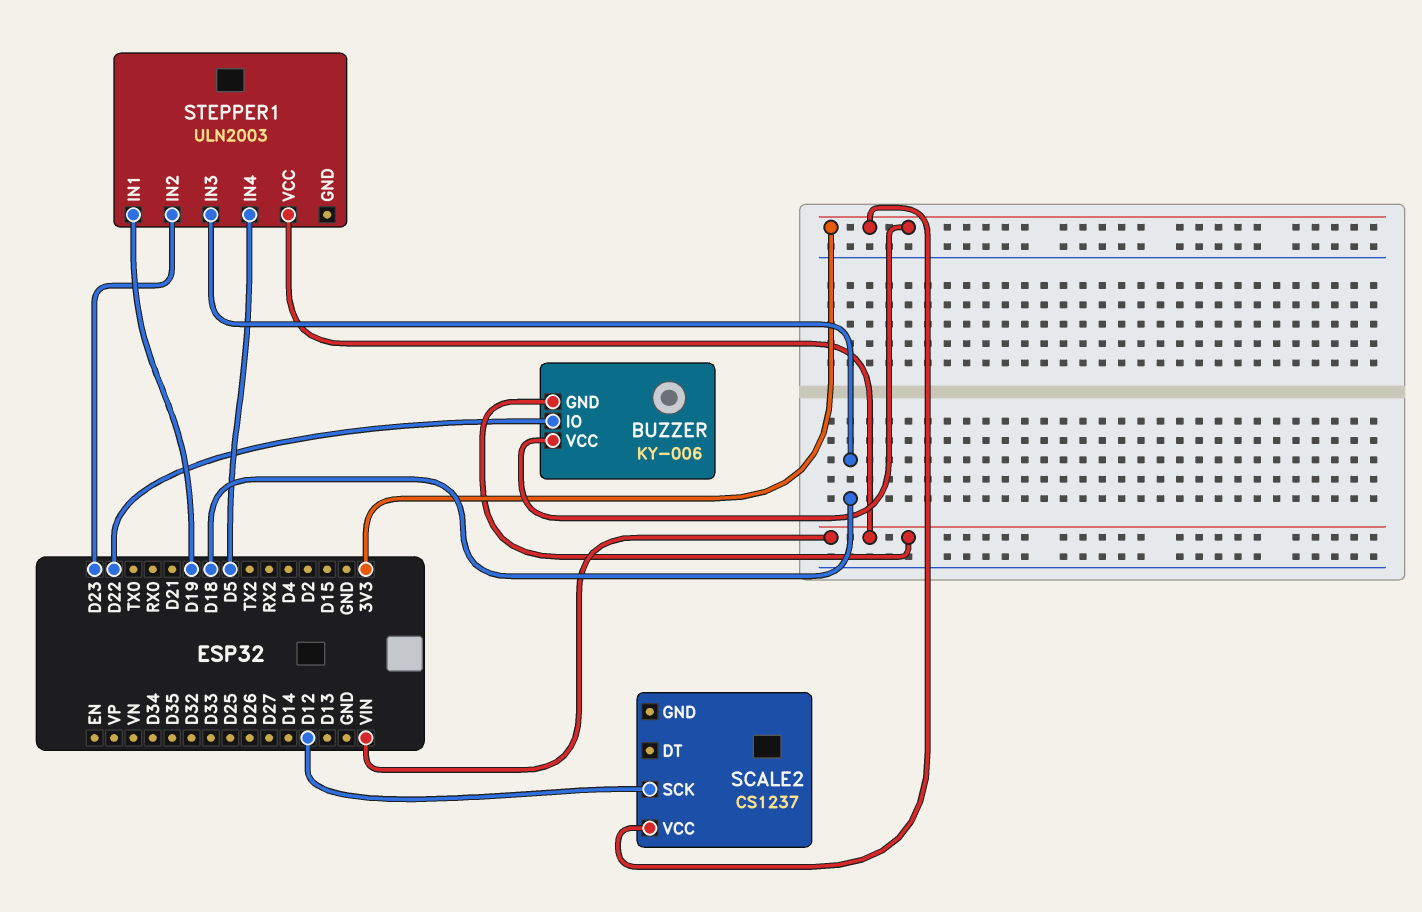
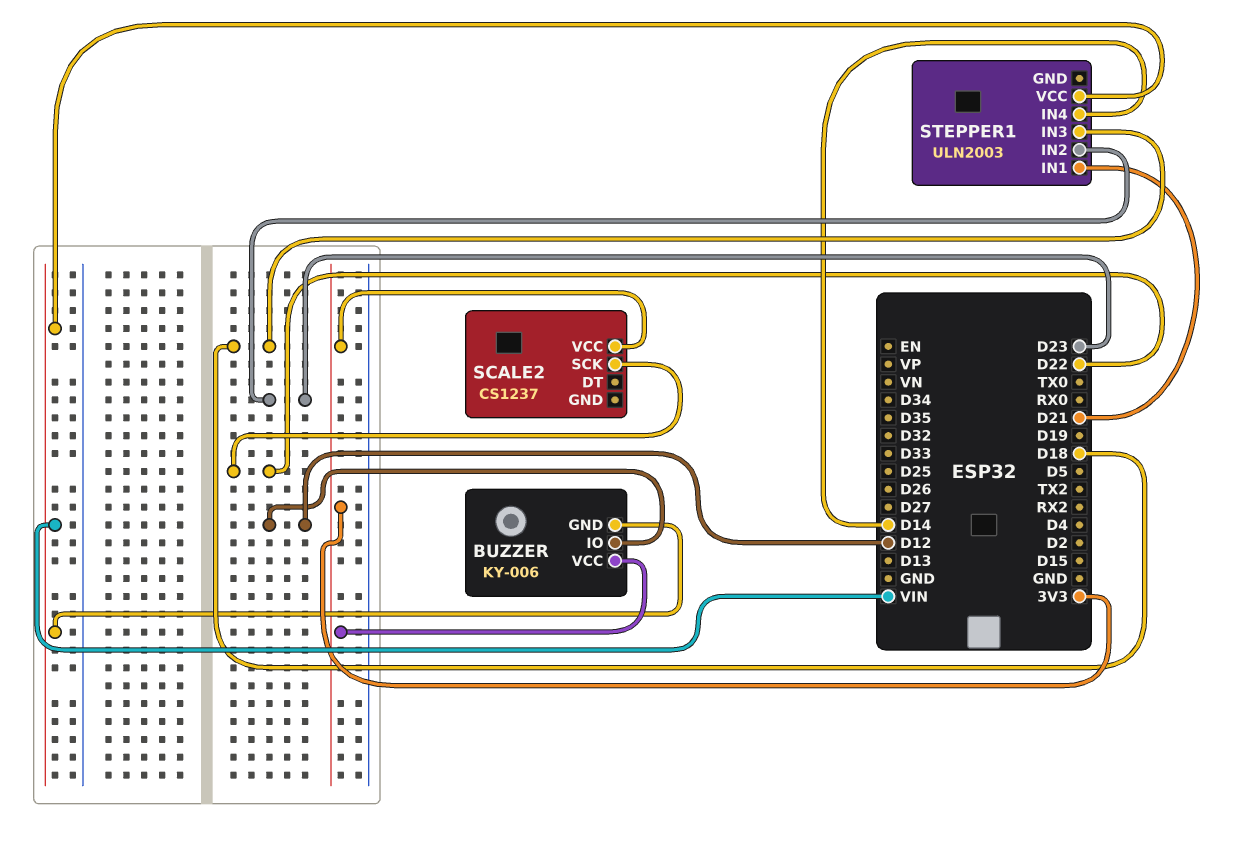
BUZZER pin IO: D22 -> D12
SCALE2 pin SCK: D12 -> D22
STEPPER1 pin IN1: D19 -> D21
STEPPER1 pin IN4: D5 -> D14

